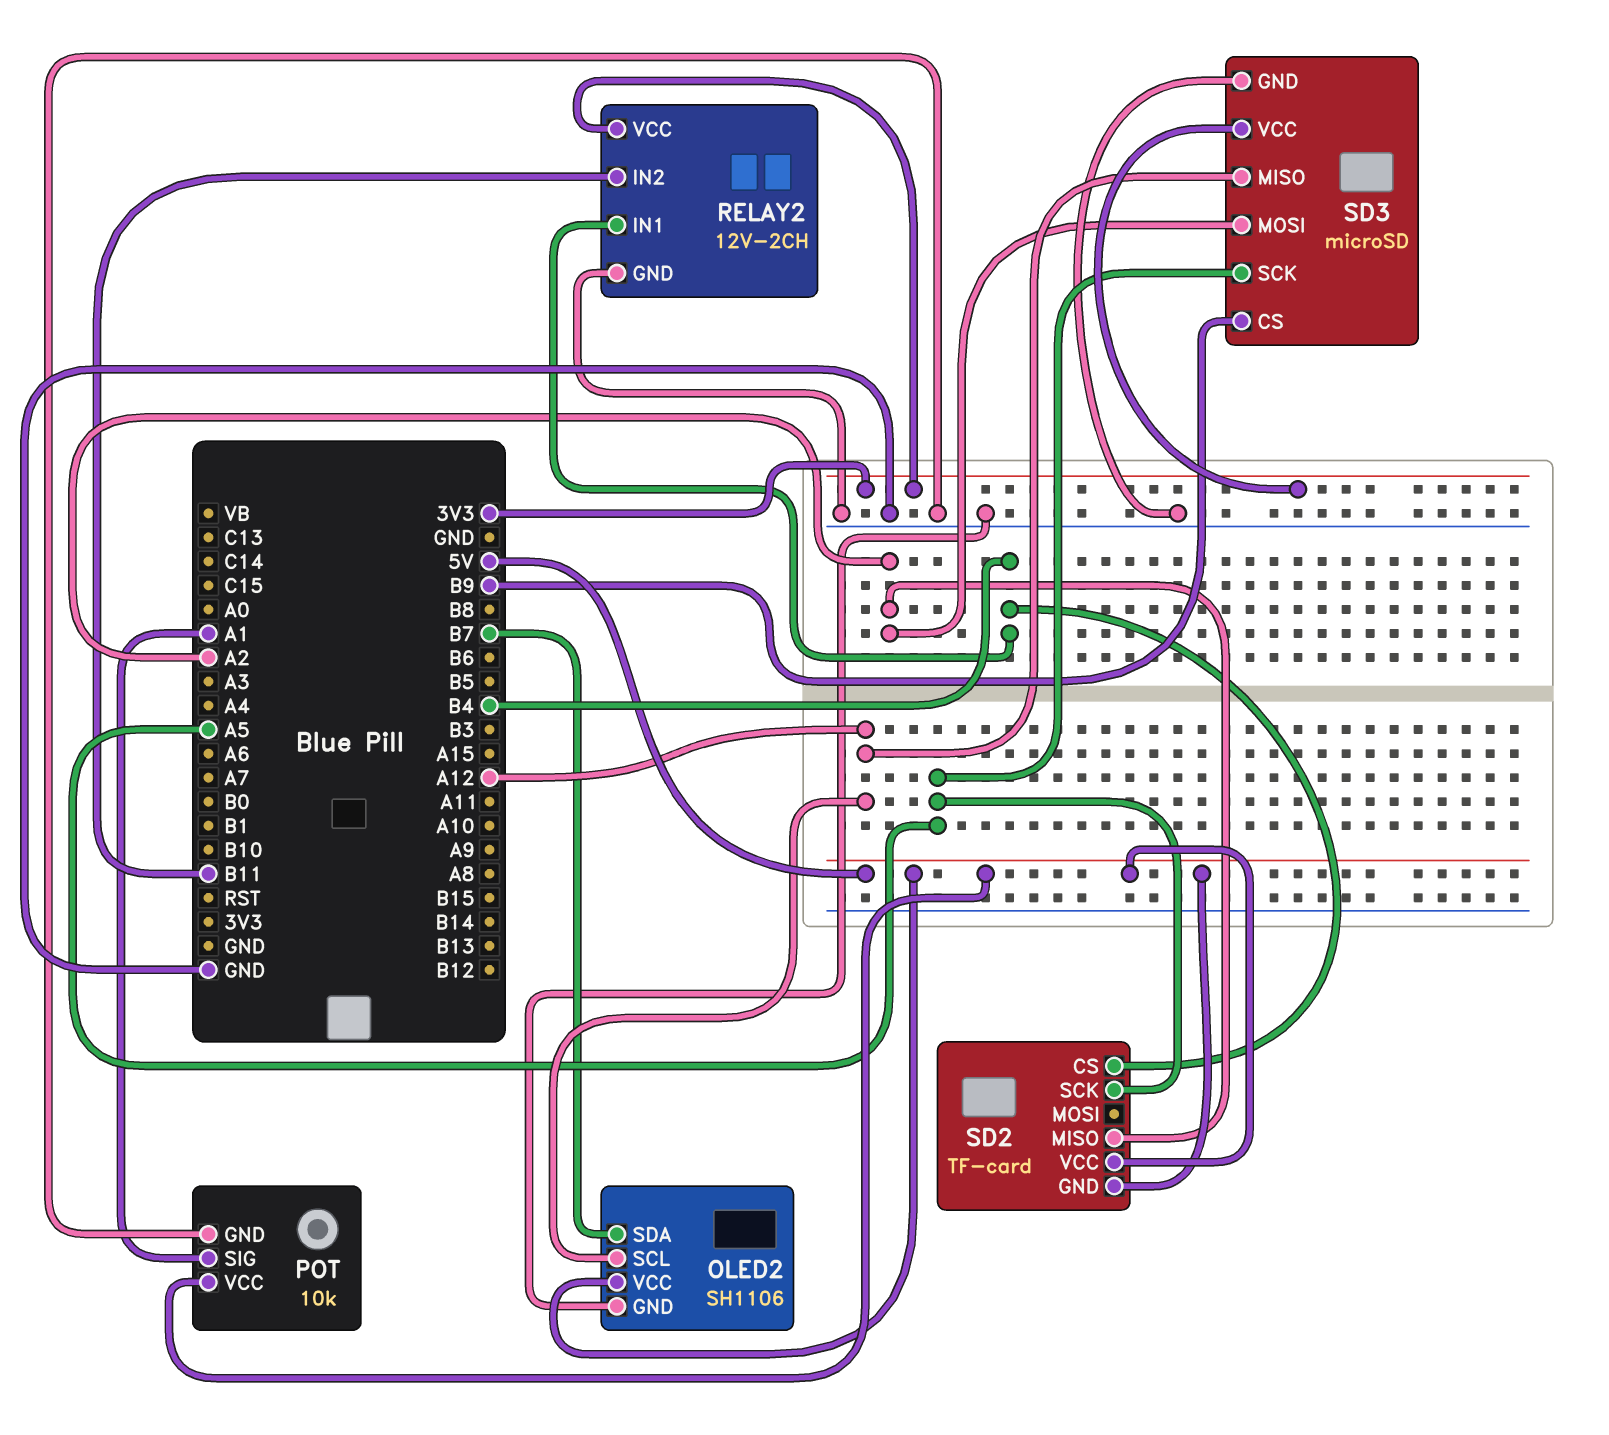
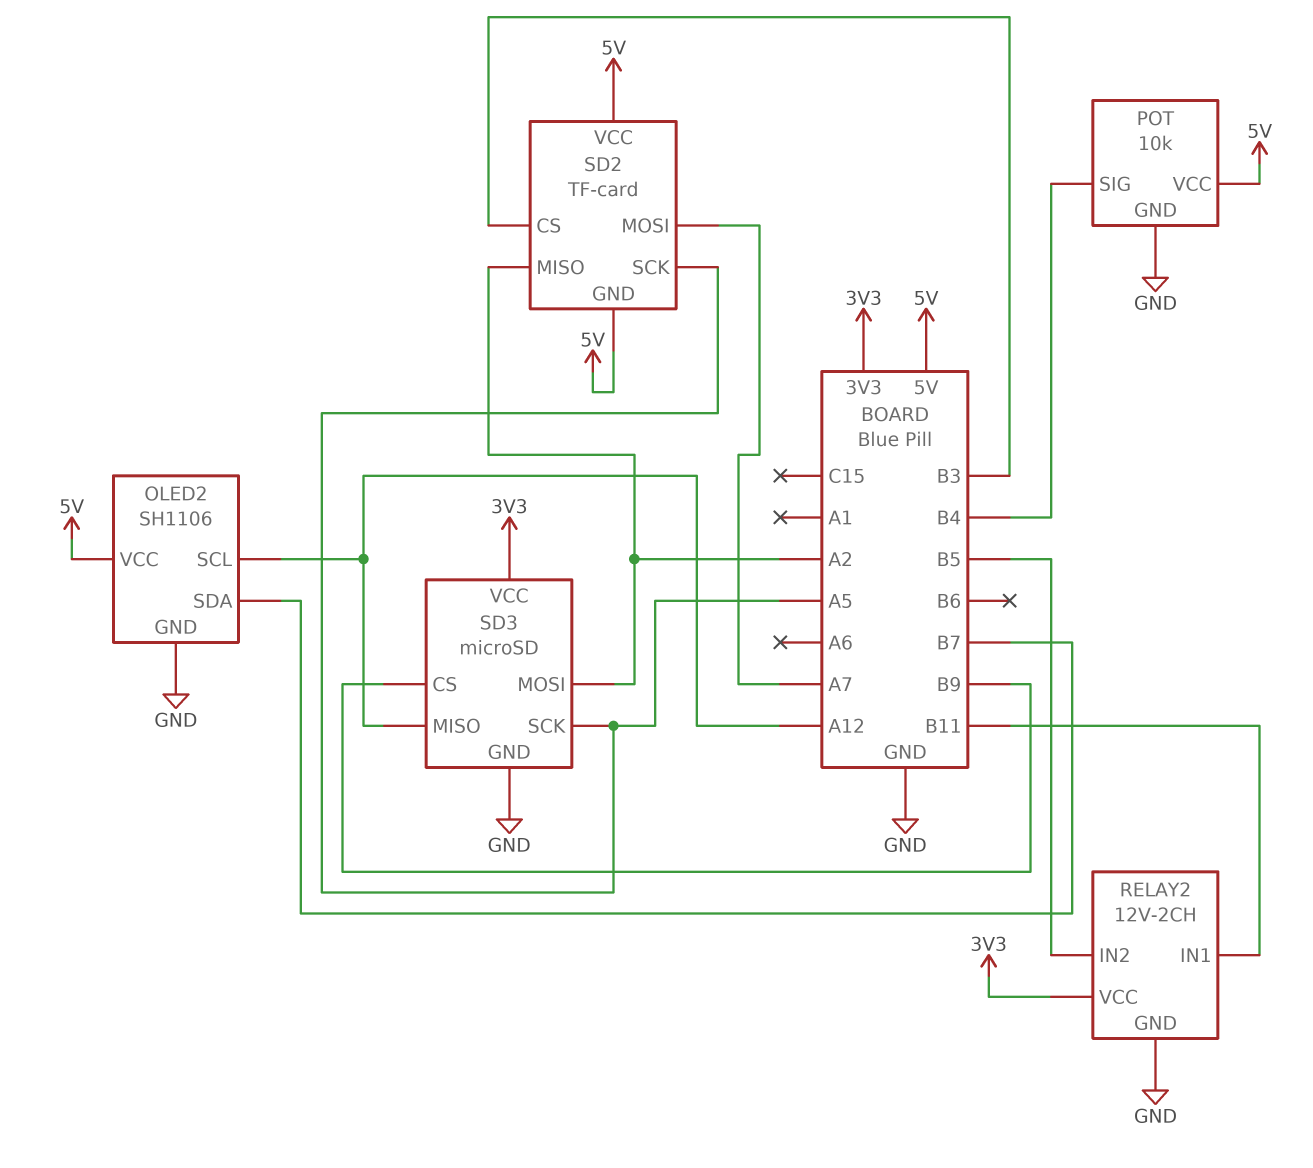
POT pin SIG: A1 -> B4
RELAY2 pin IN1: B4 -> B11
RELAY2 pin IN2: B11 -> B5
SD2 pin CS: B4 -> B3
SD2 pin MOSI: none -> A7

